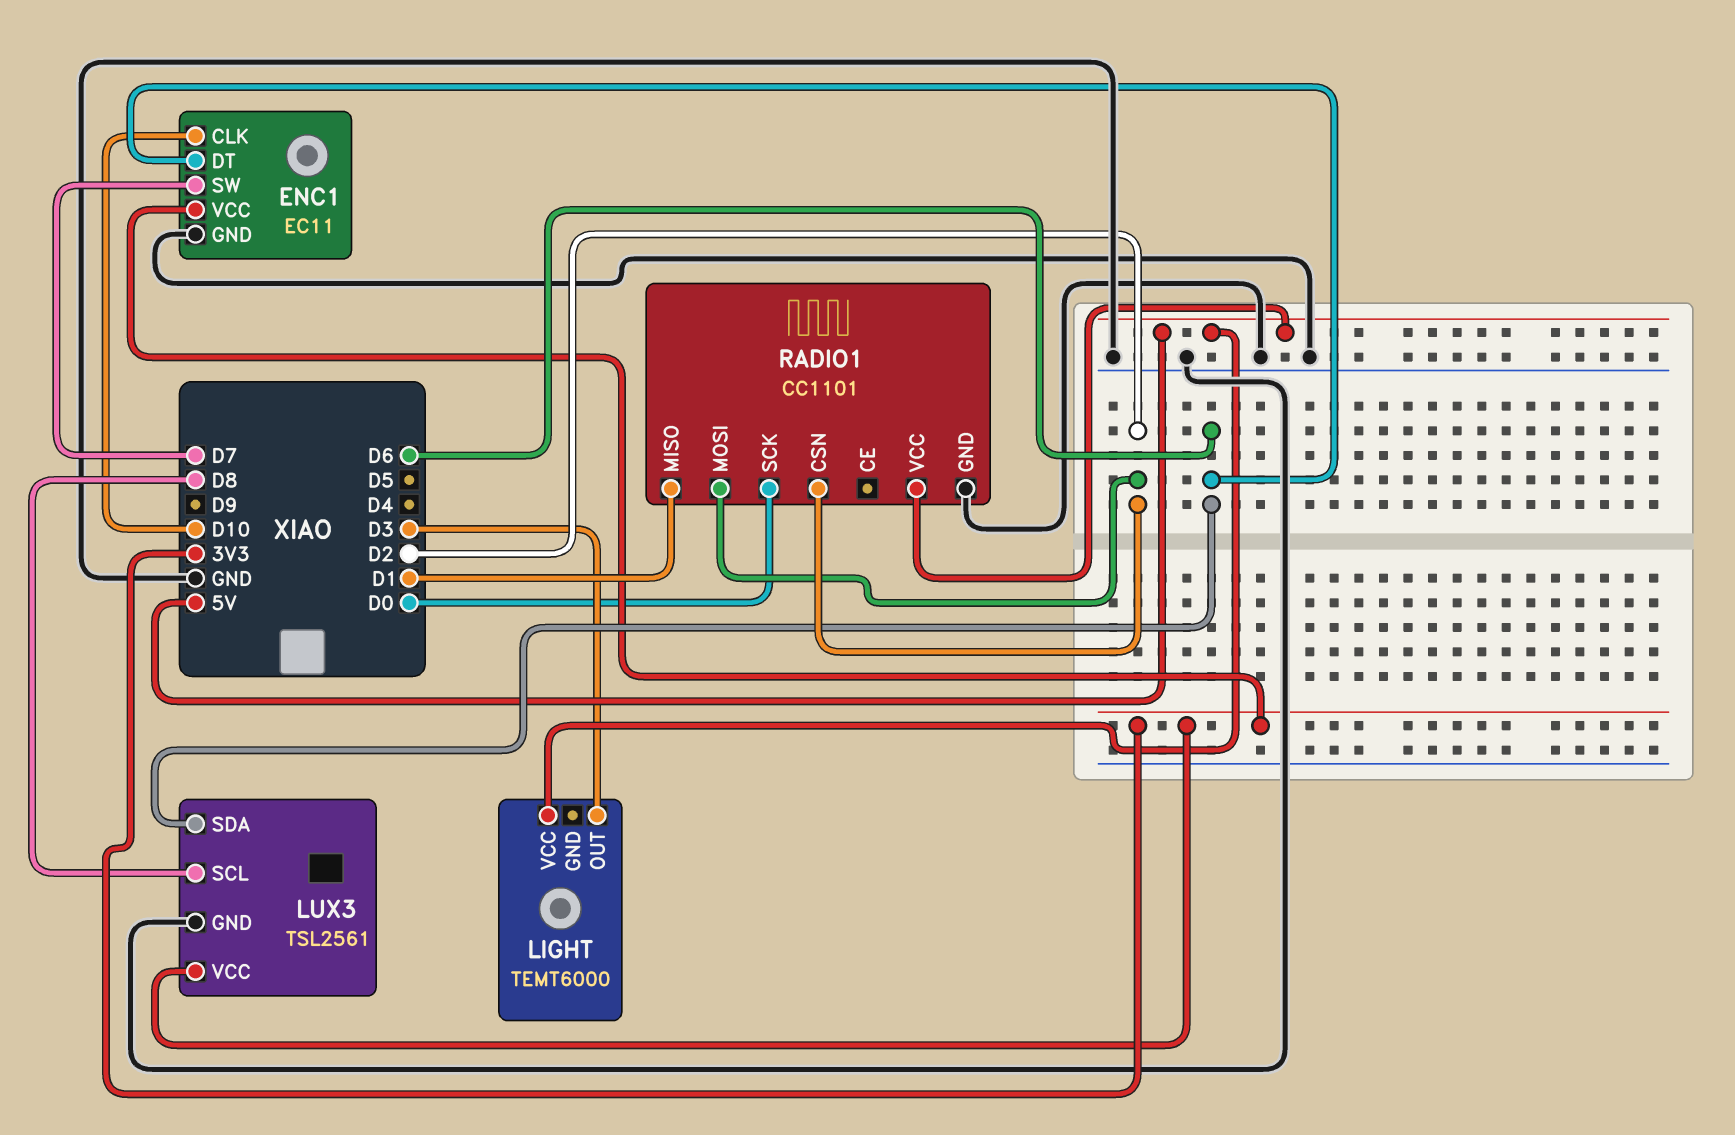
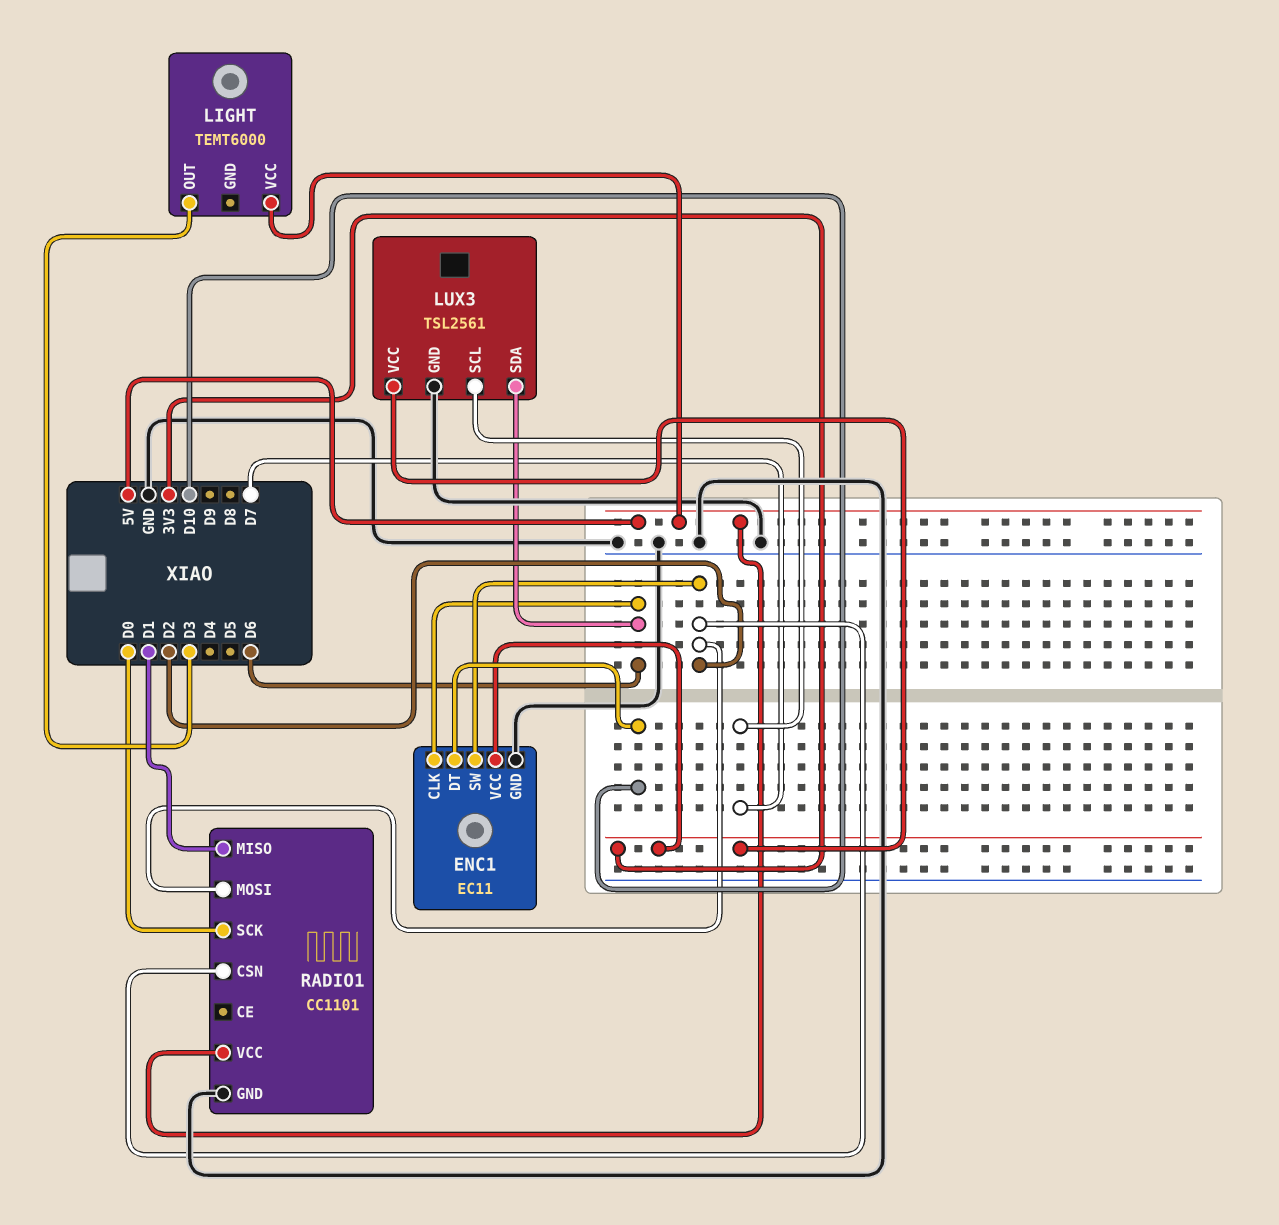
ENC1 pin CLK: D10 -> D6
ENC1 pin DT: D6 -> D10
ENC1 pin SW: D7 -> D2
LUX3 pin SCL: D8 -> D7

